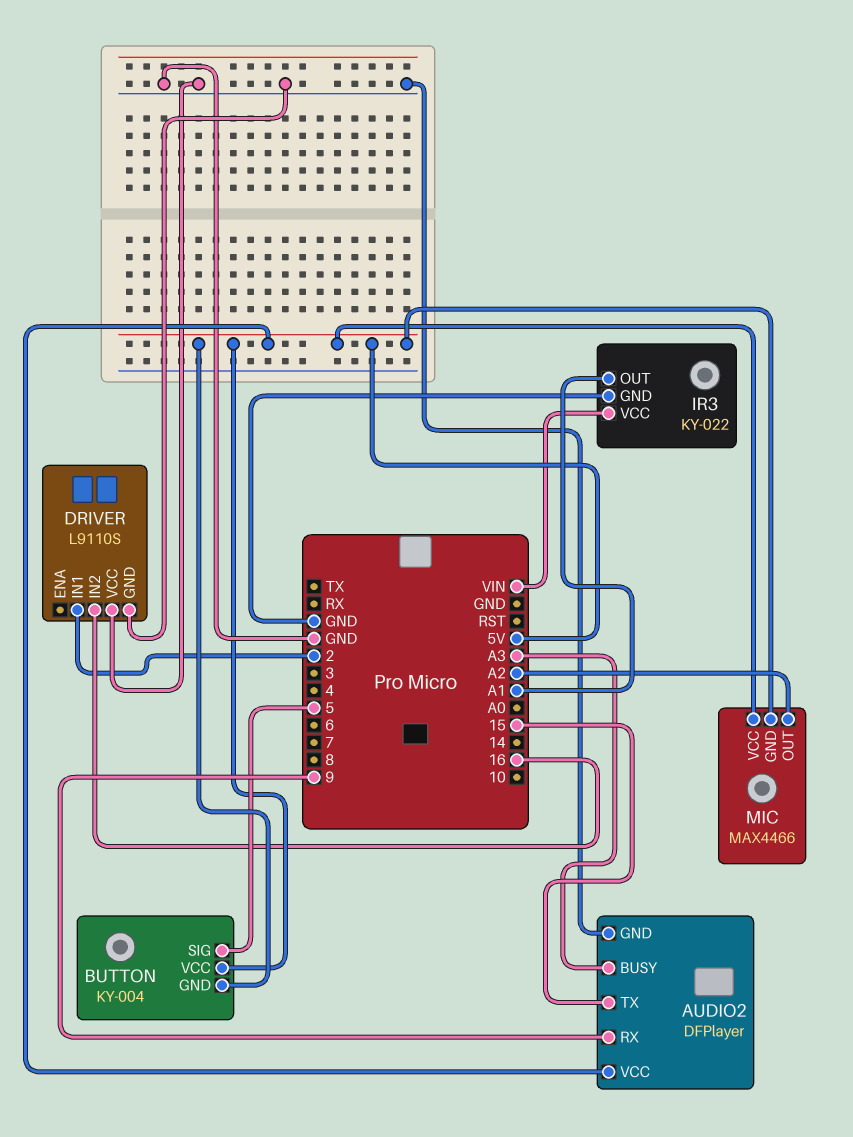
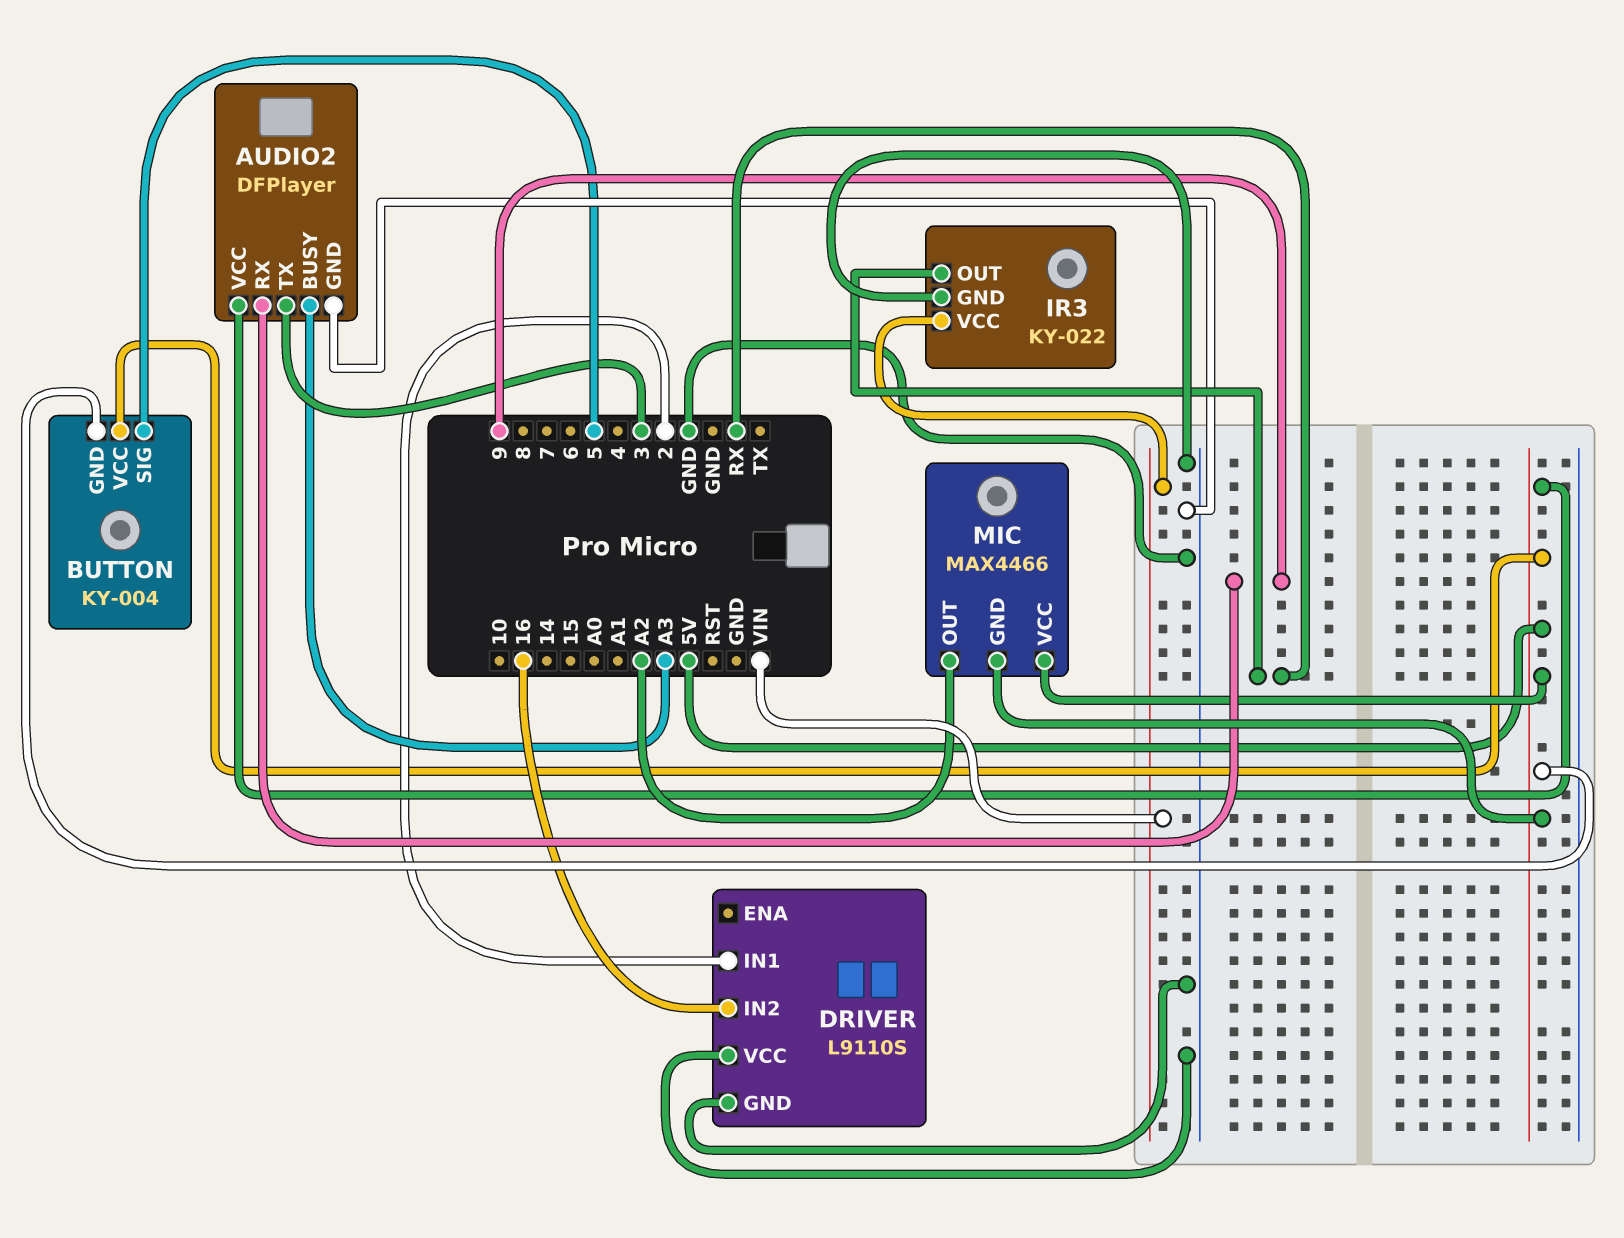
AUDIO2 pin TX: 15 -> 3
IR3 pin OUT: A1 -> RX

